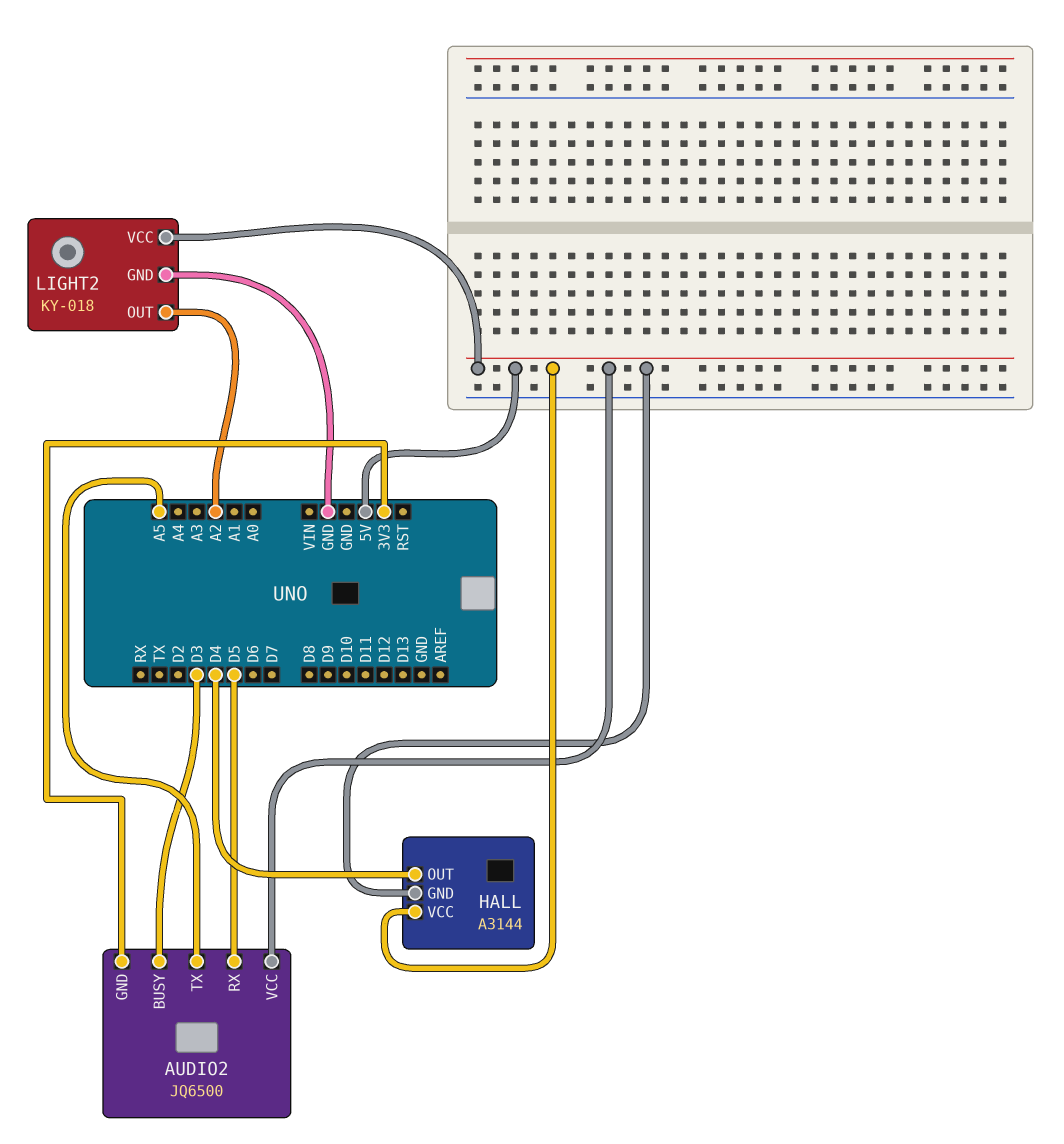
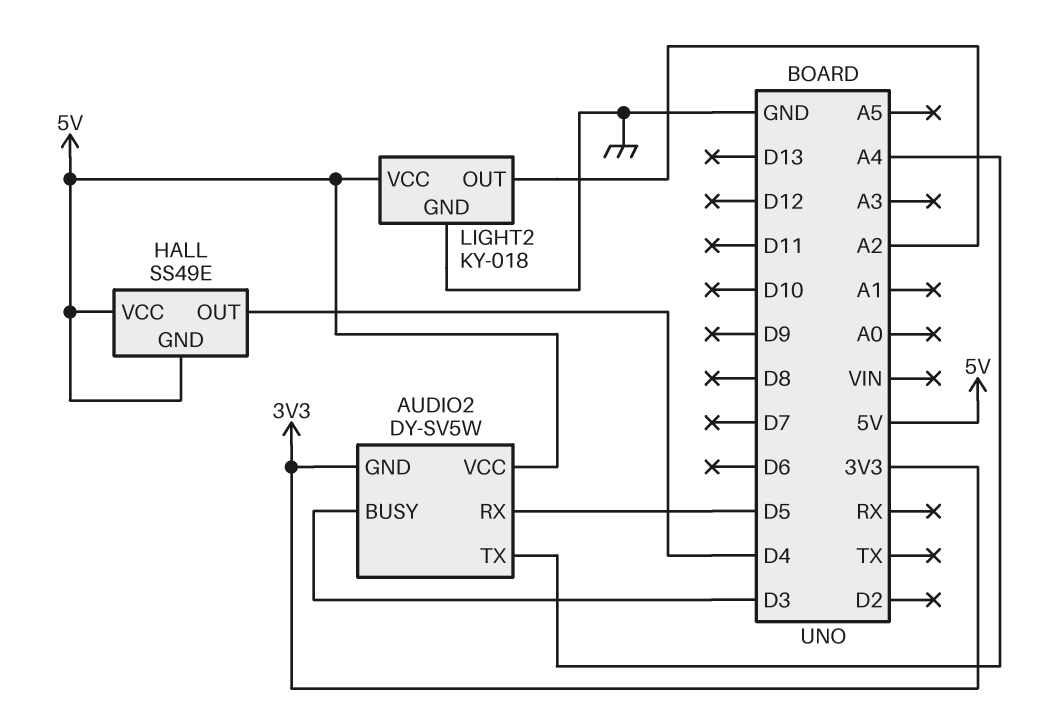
AUDIO2: JQ6500 -> DY-SV5W
AUDIO2 pin TX: A5 -> A4
HALL: A3144 -> SS49E

